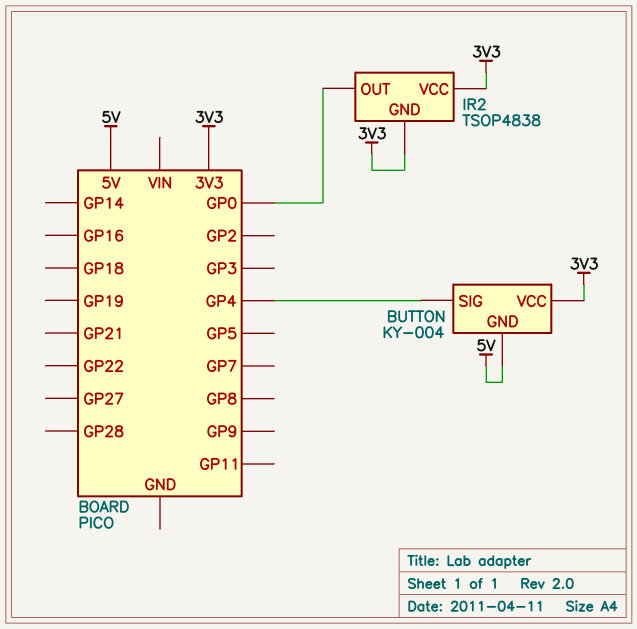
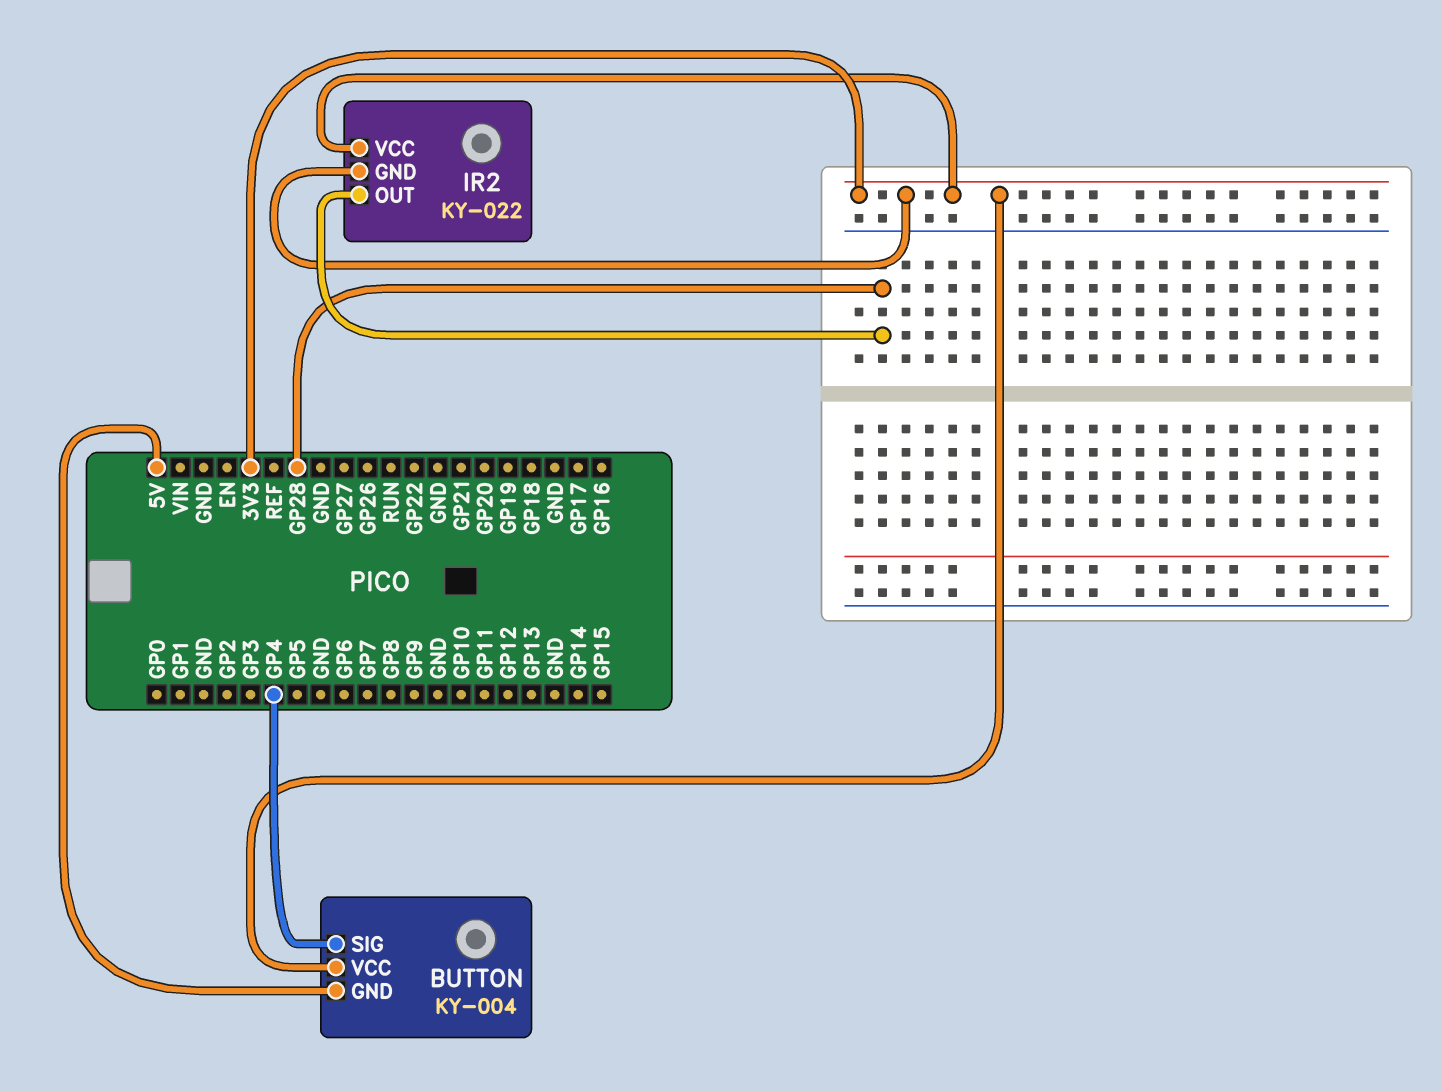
IR2: TSOP4838 -> KY-022
IR2 pin OUT: GP0 -> GP28

